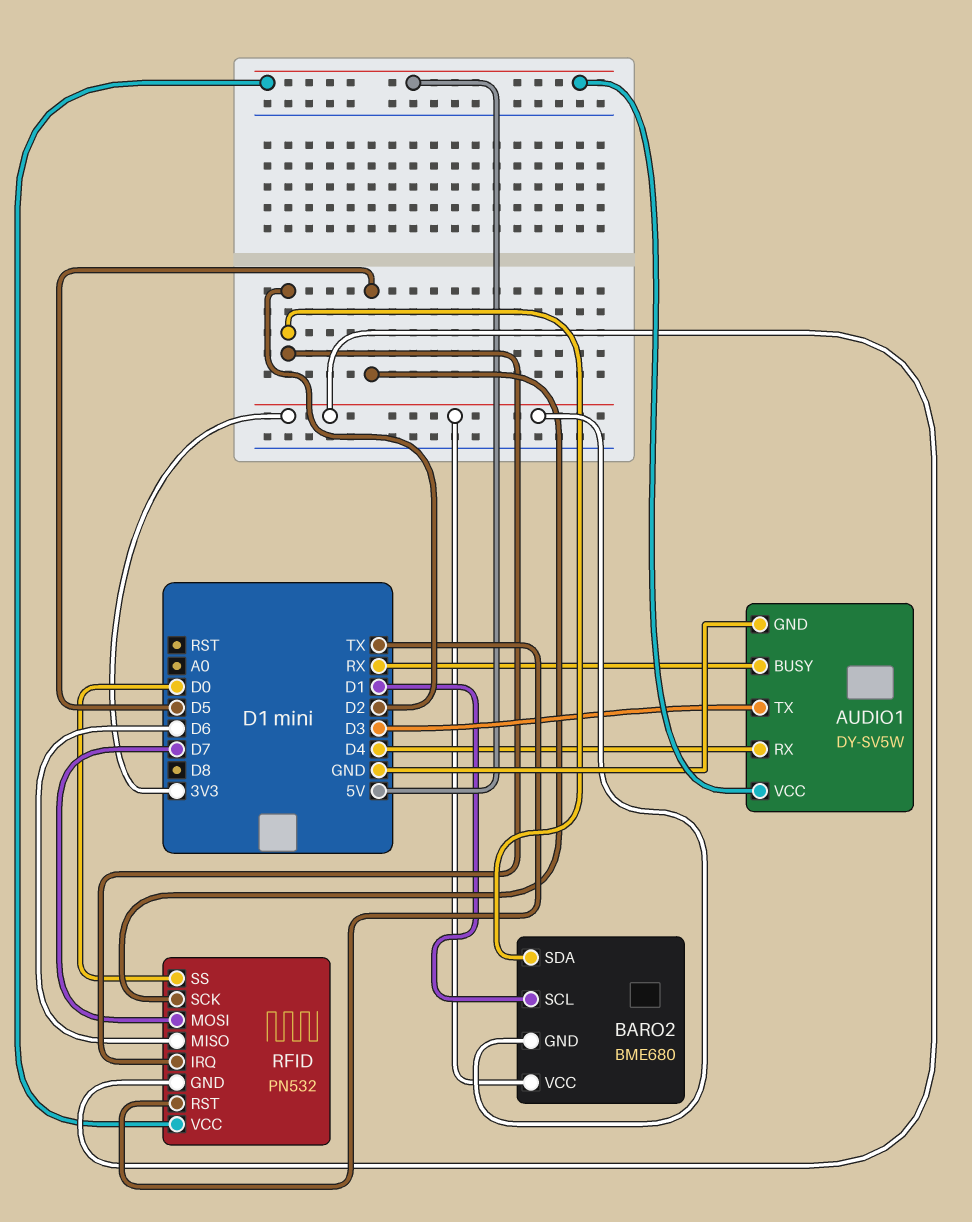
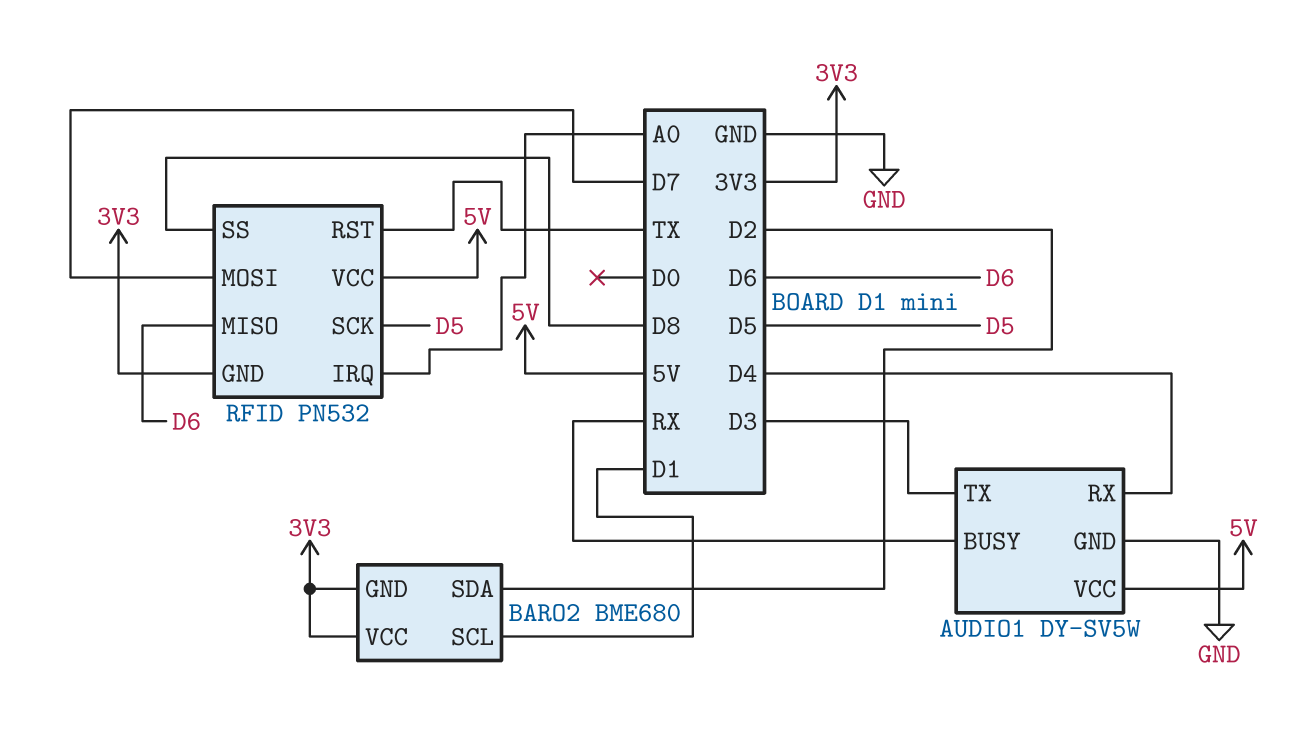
RFID pin IRQ: D2 -> A0
RFID pin SS: D0 -> D8

